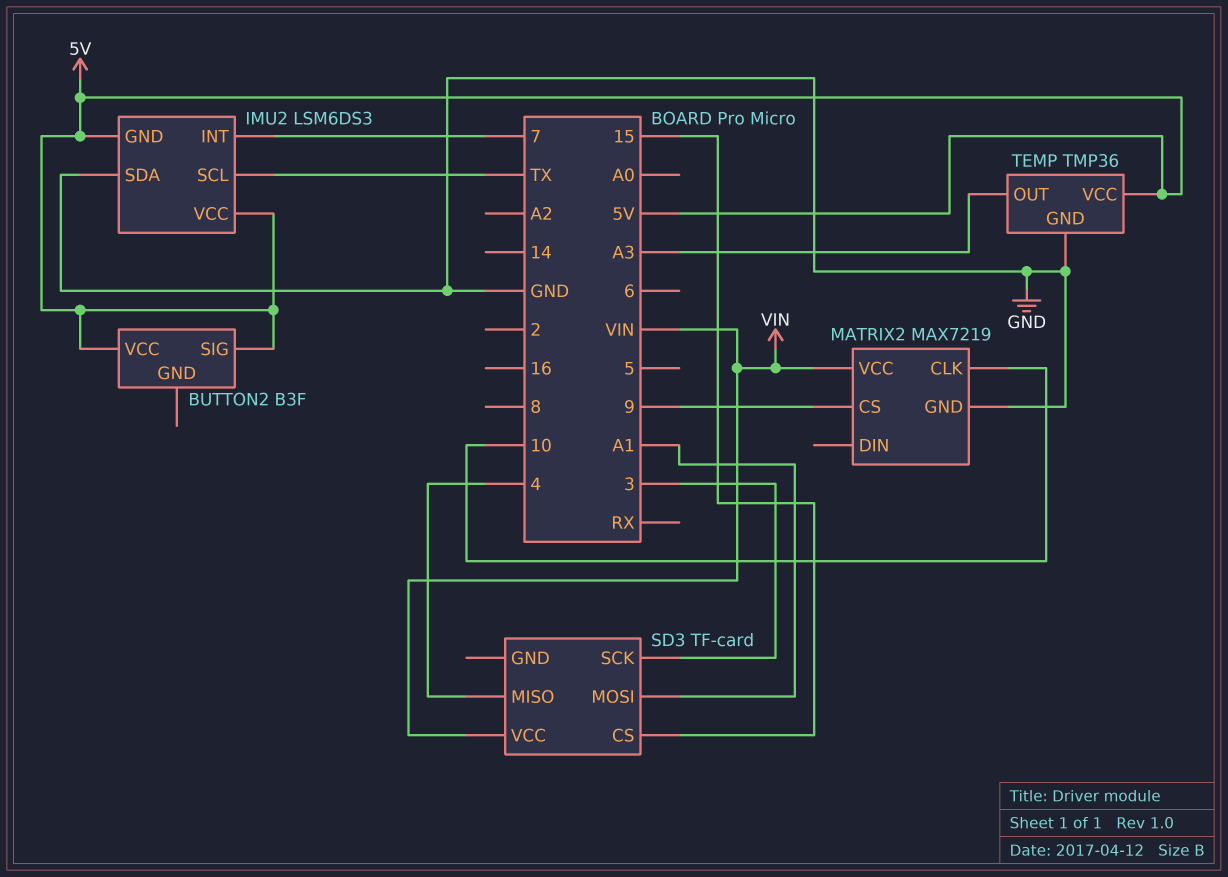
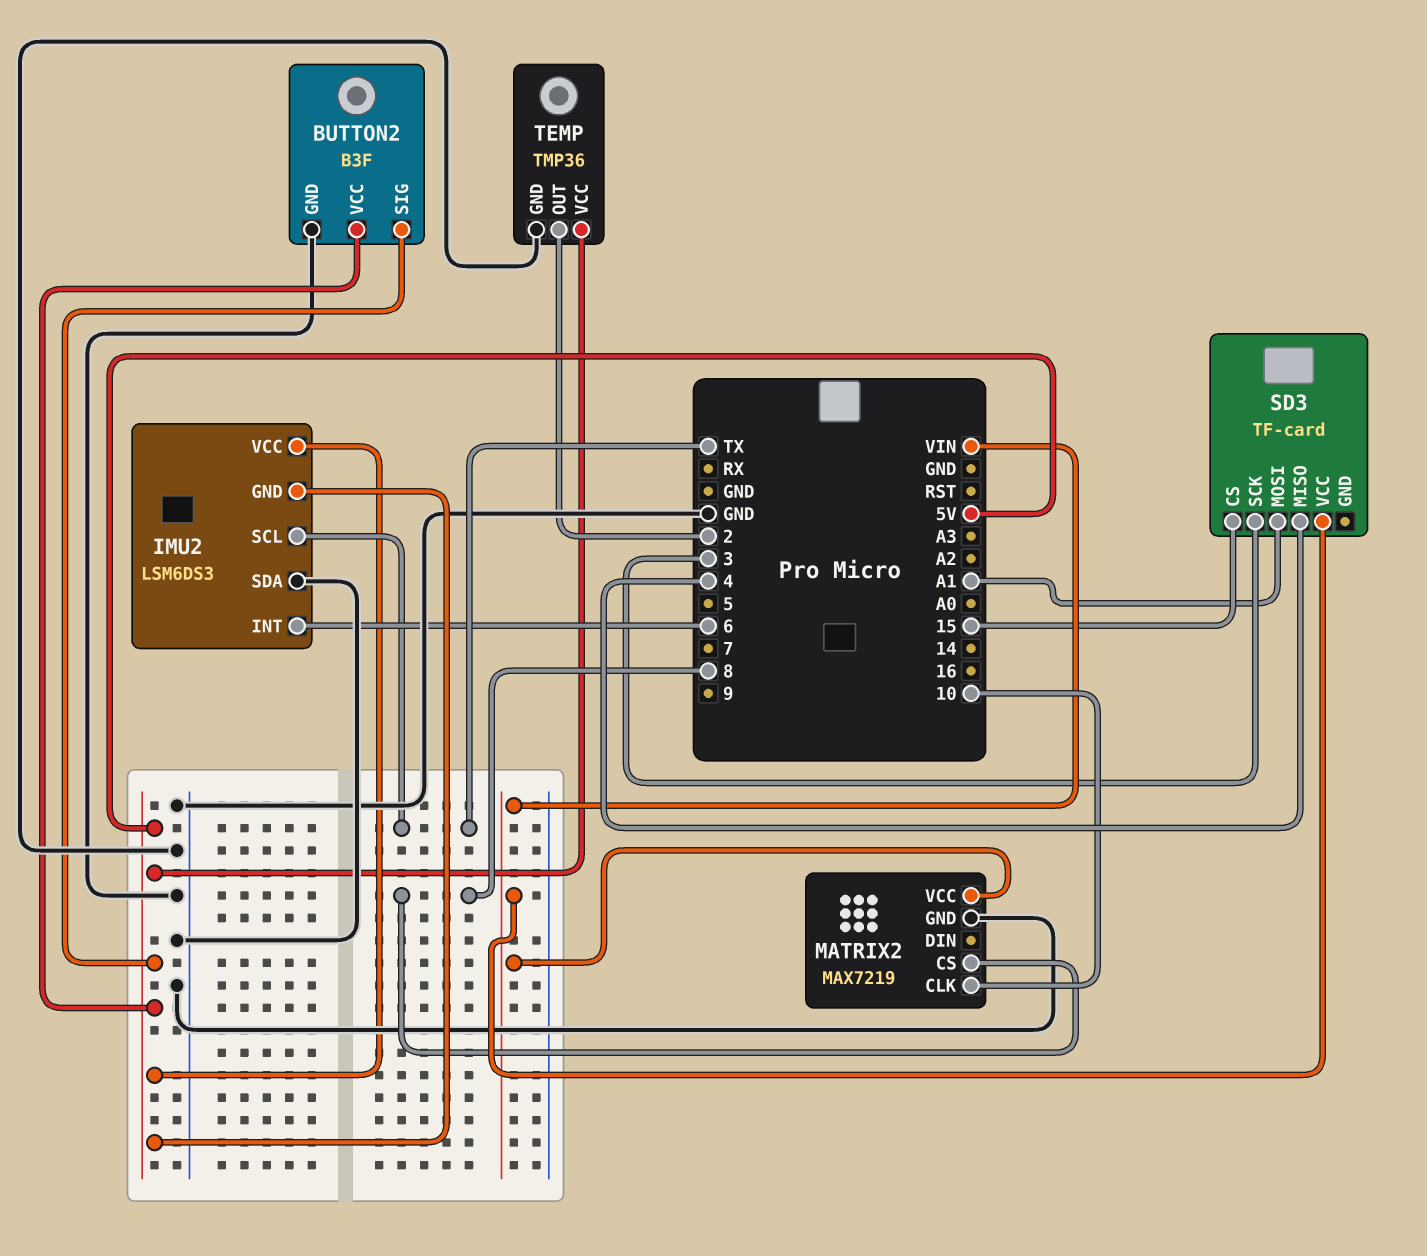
BUTTON2 pin GND: none -> GND
IMU2 pin INT: 7 -> 6
MATRIX2 pin CS: 9 -> 8
TEMP pin OUT: A3 -> 2

